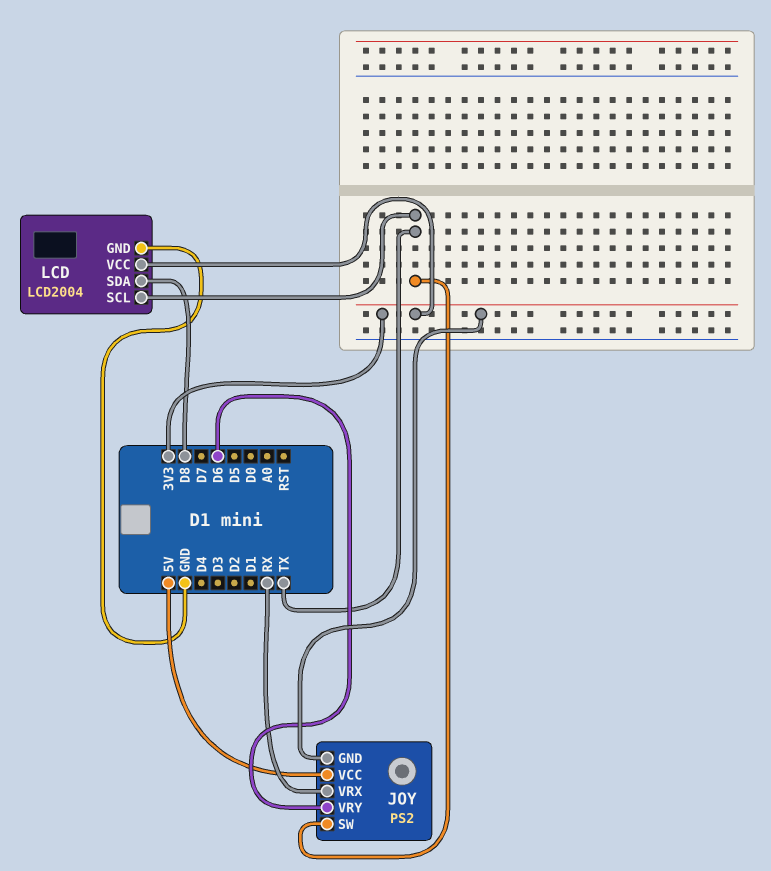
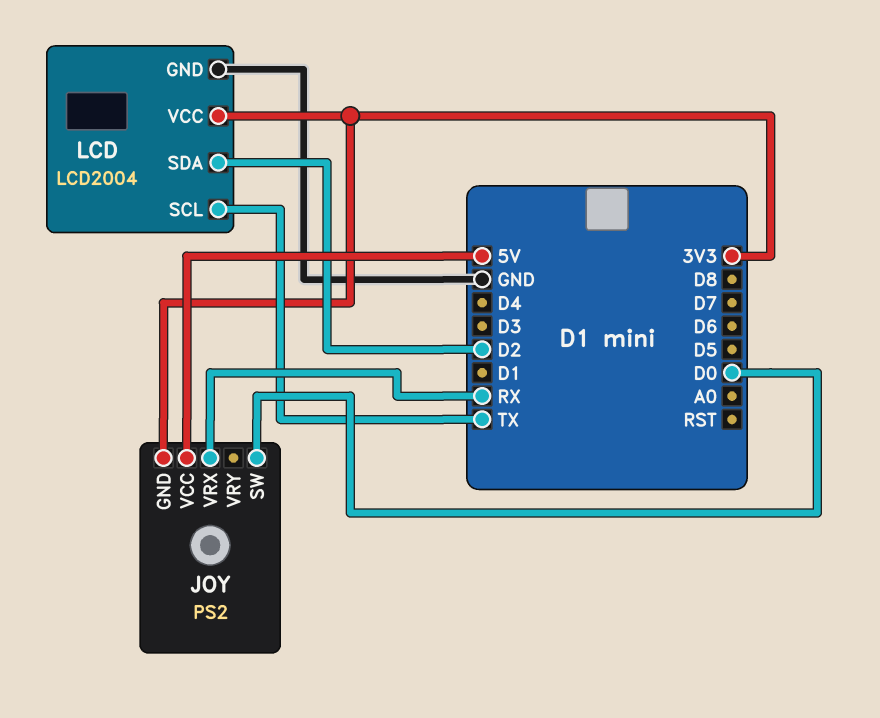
JOY pin SW: TX -> D0
JOY pin VRY: D6 -> none
LCD pin SDA: D8 -> D2

